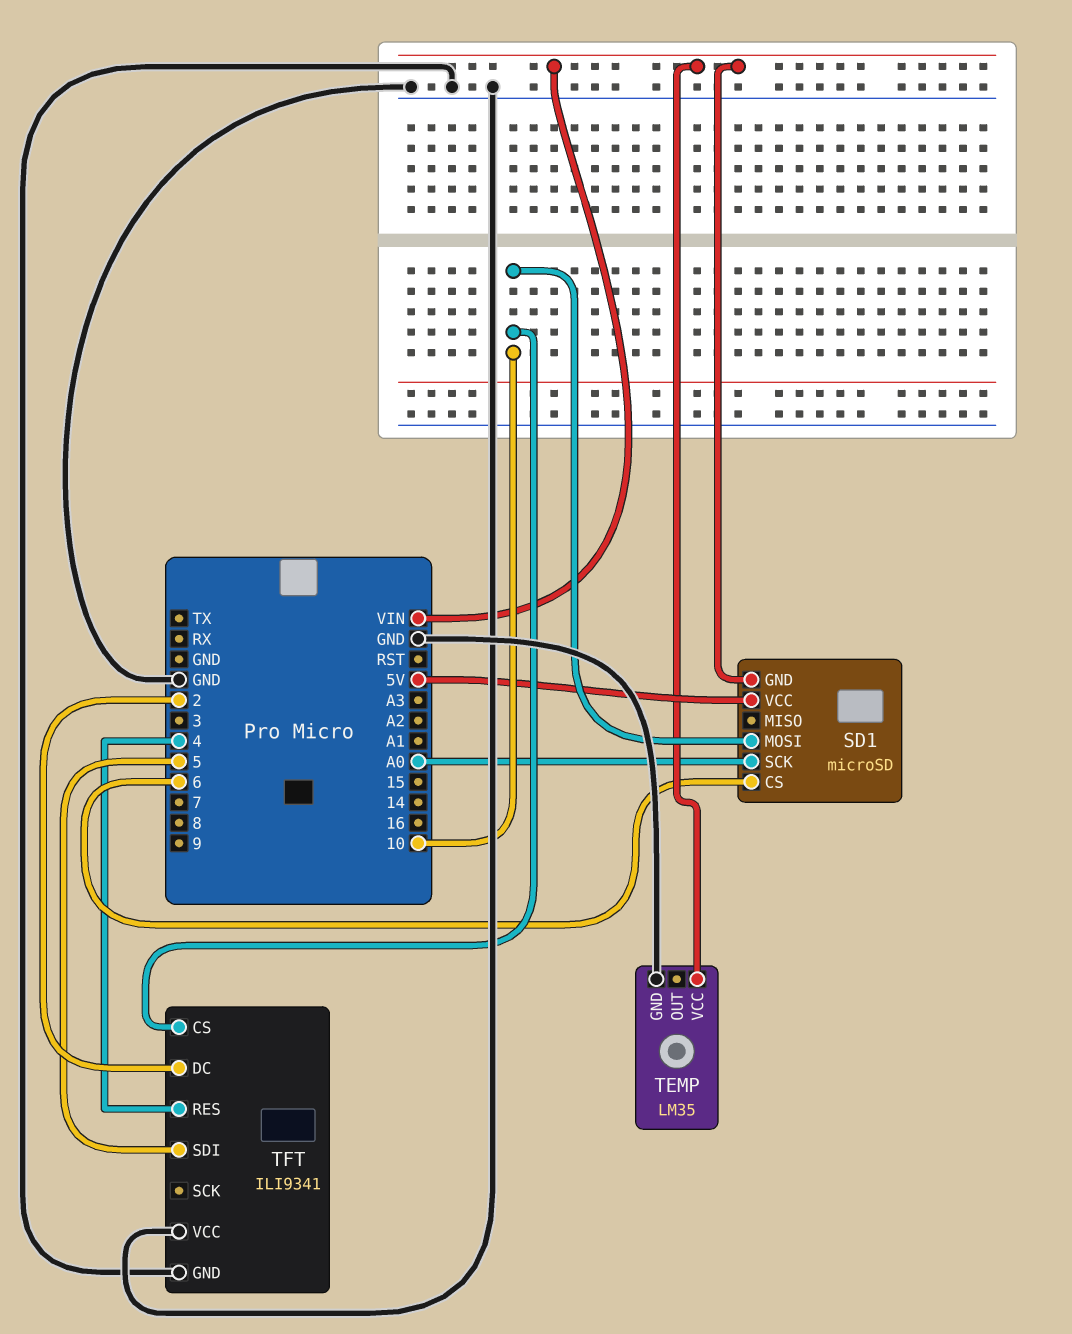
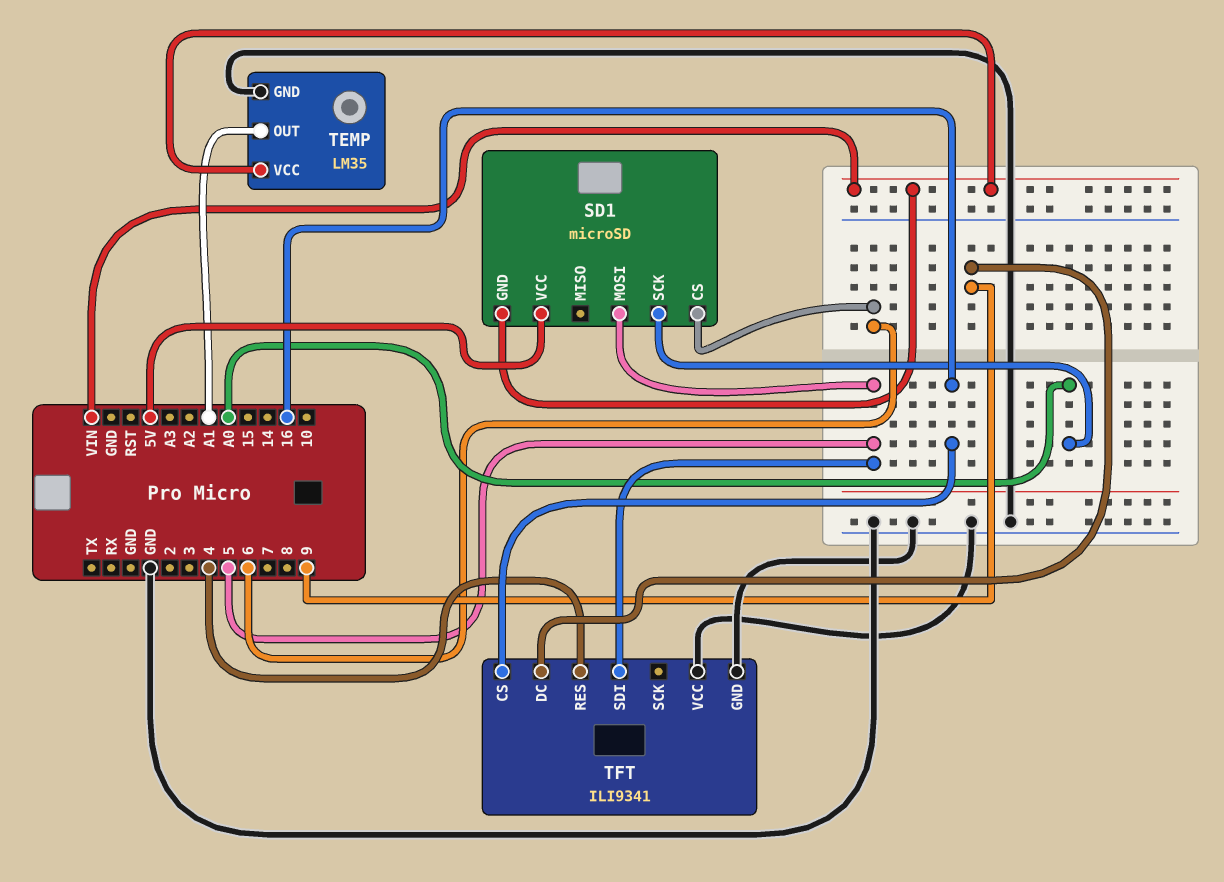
SD1 pin MOSI: 10 -> 5
TEMP pin OUT: none -> A1
TFT pin CS: 10 -> 16
TFT pin DC: 2 -> 9

